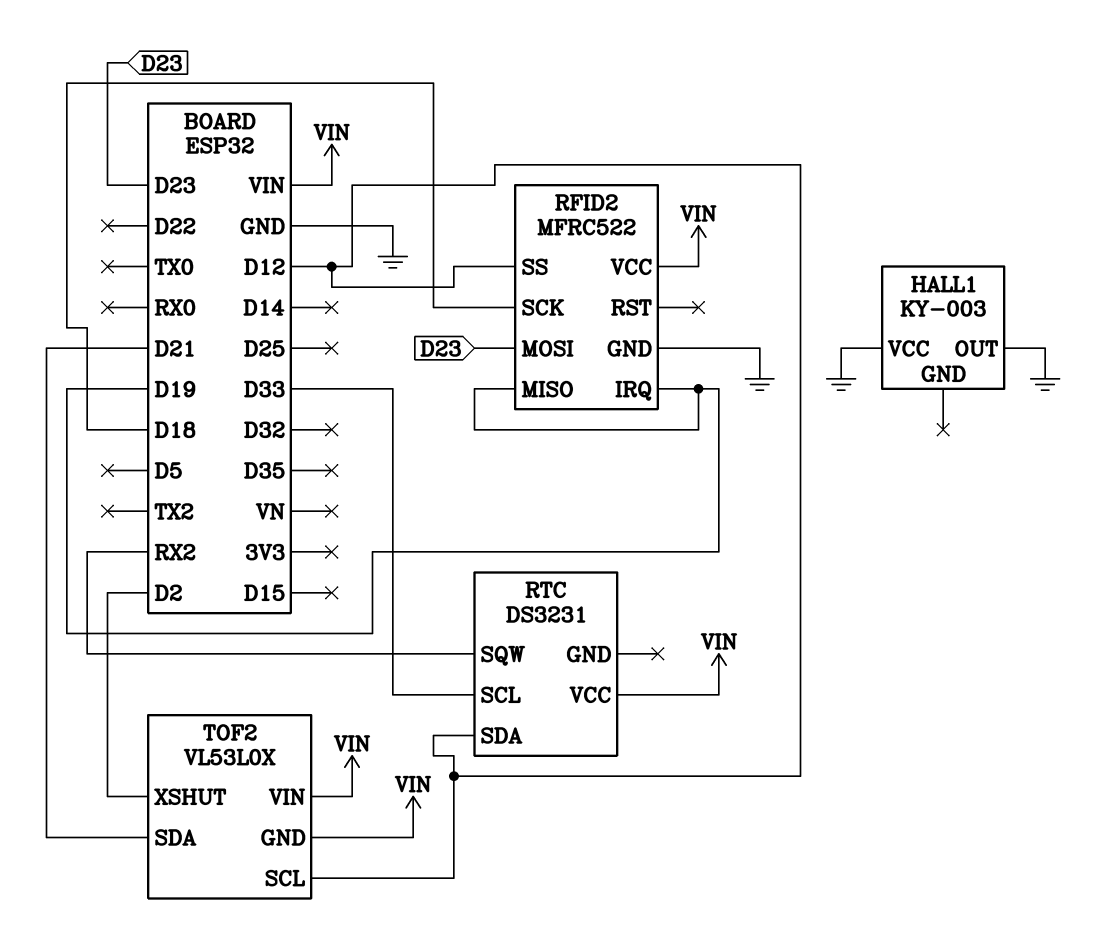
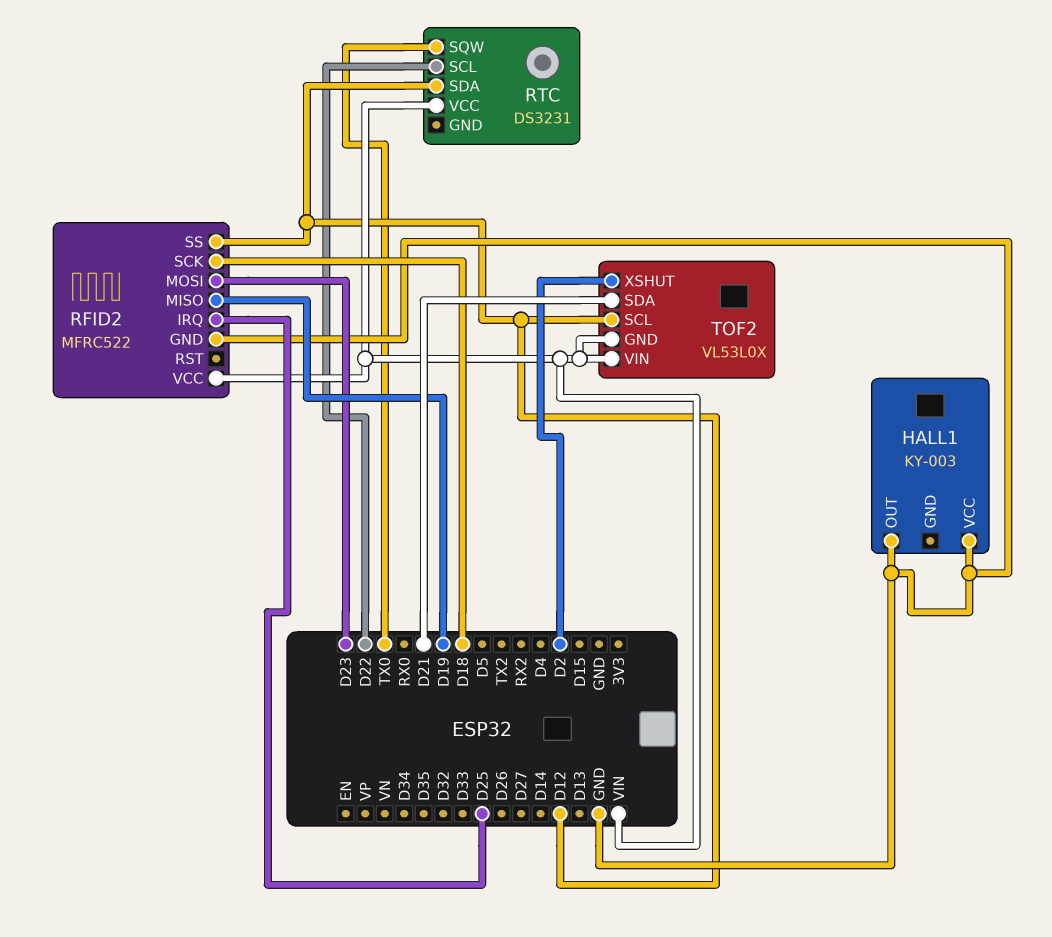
RFID2 pin IRQ: D19 -> D25
RTC pin SCL: D33 -> D22
RTC pin SQW: RX2 -> TX0

